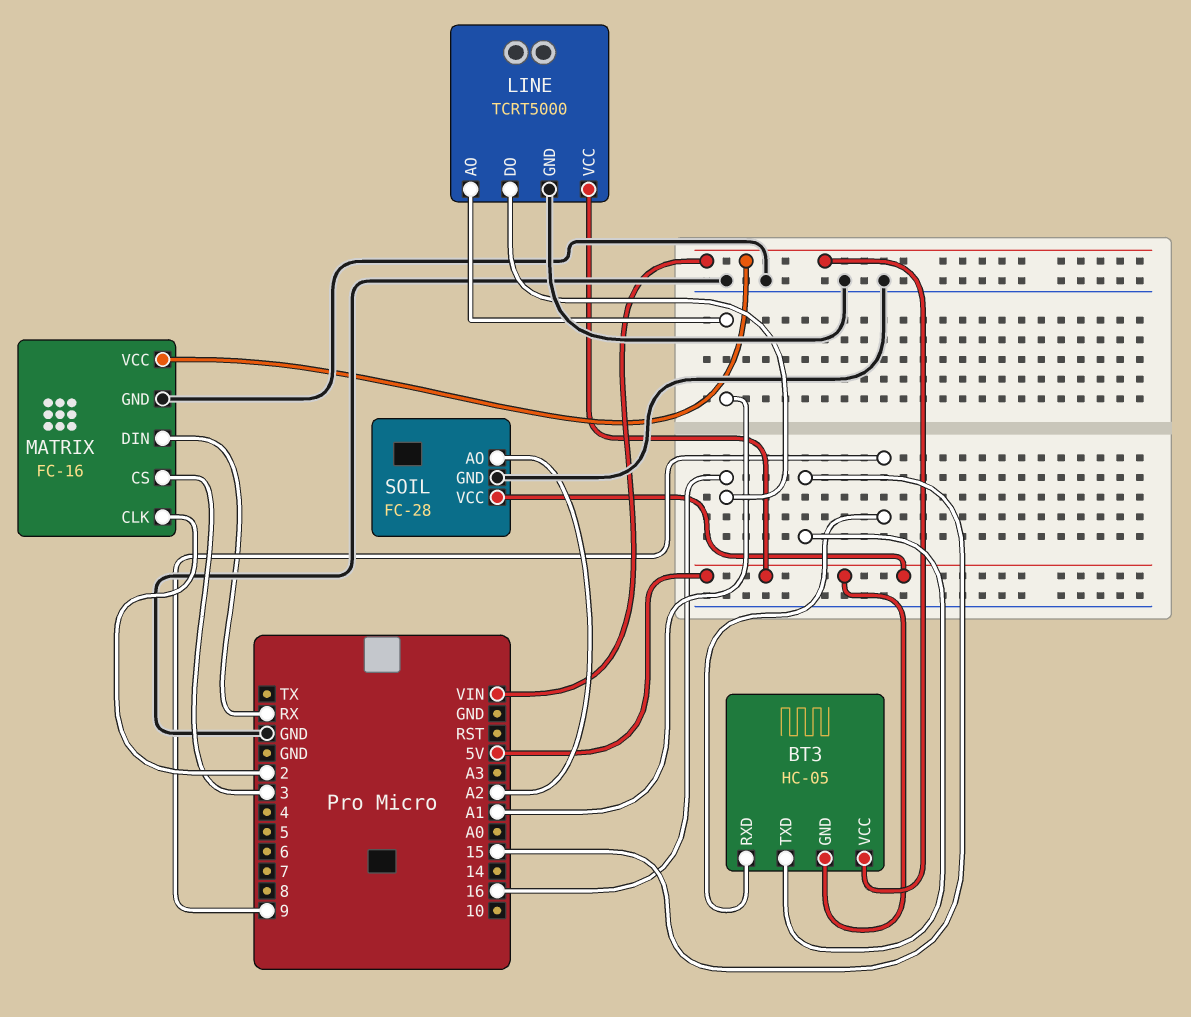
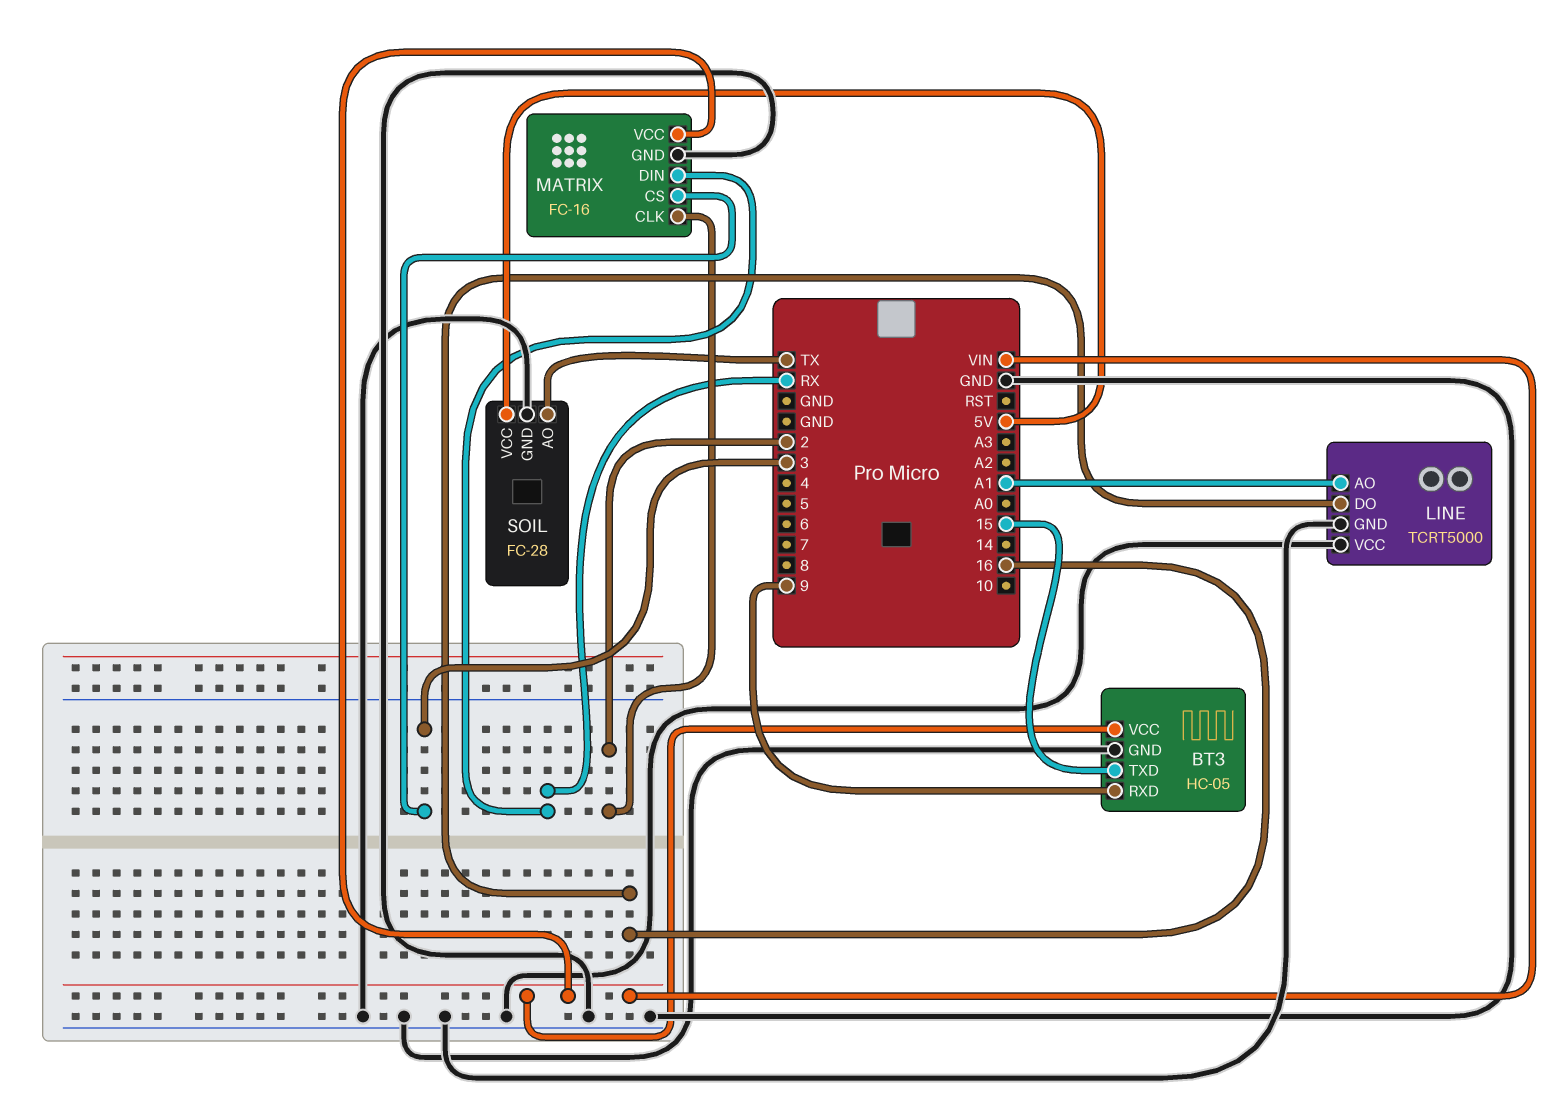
BT3 pin GND: 5V -> GND
LINE pin VCC: 5V -> GND
SOIL pin AO: A2 -> TX

